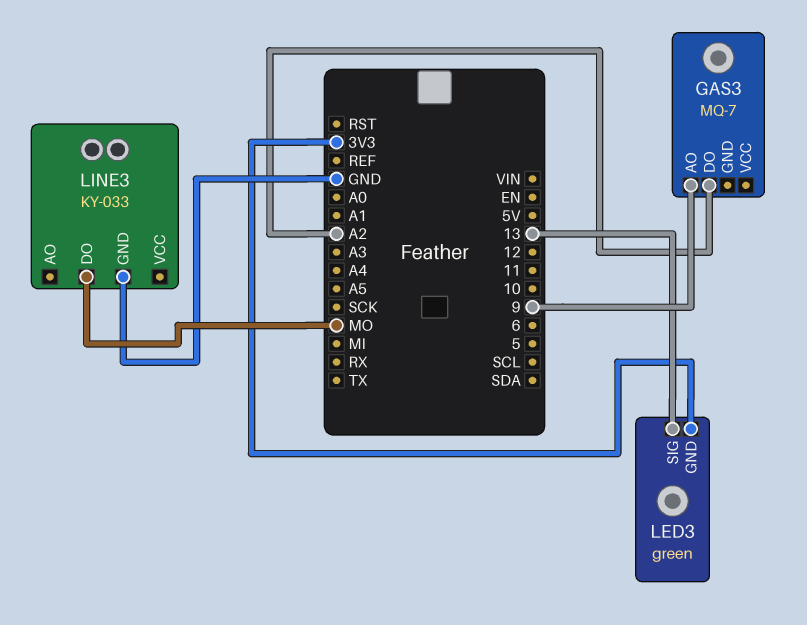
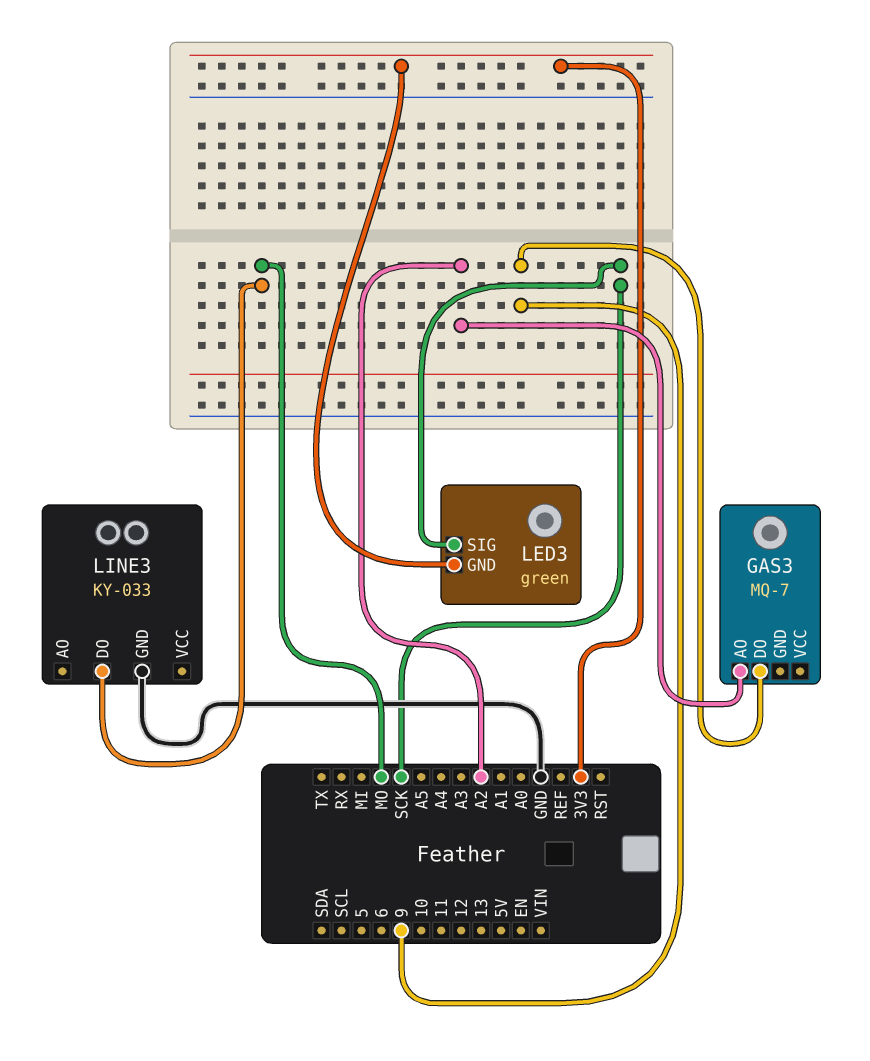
GAS3 pin AO: 9 -> A2
GAS3 pin DO: A2 -> 9
LED3 pin SIG: 13 -> SCK

